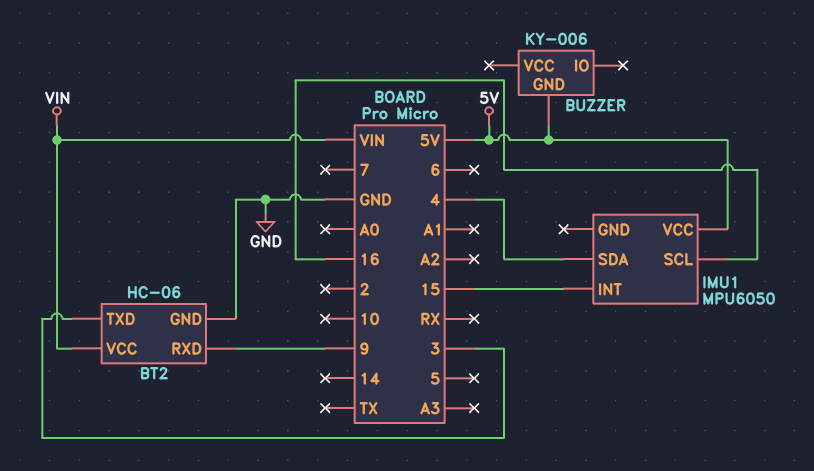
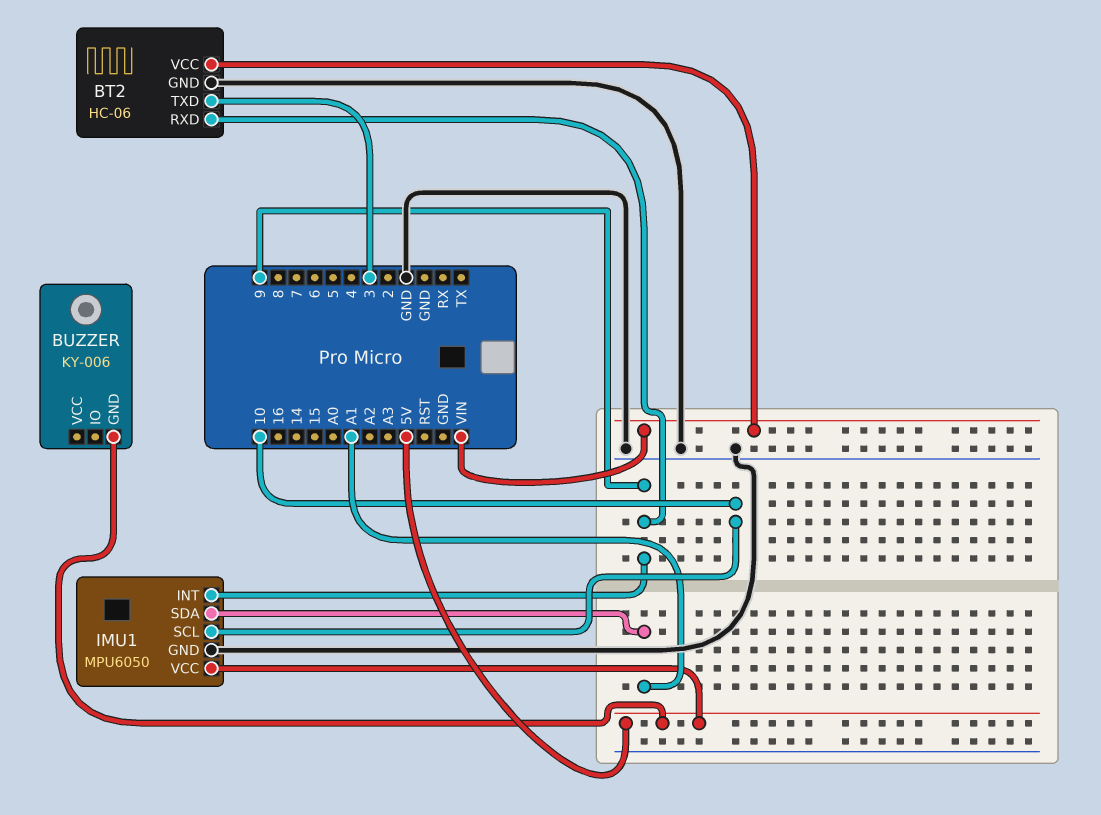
IMU1 pin GND: none -> GND
IMU1 pin INT: 15 -> 9
IMU1 pin SCL: 16 -> 10
IMU1 pin SDA: 4 -> A1

